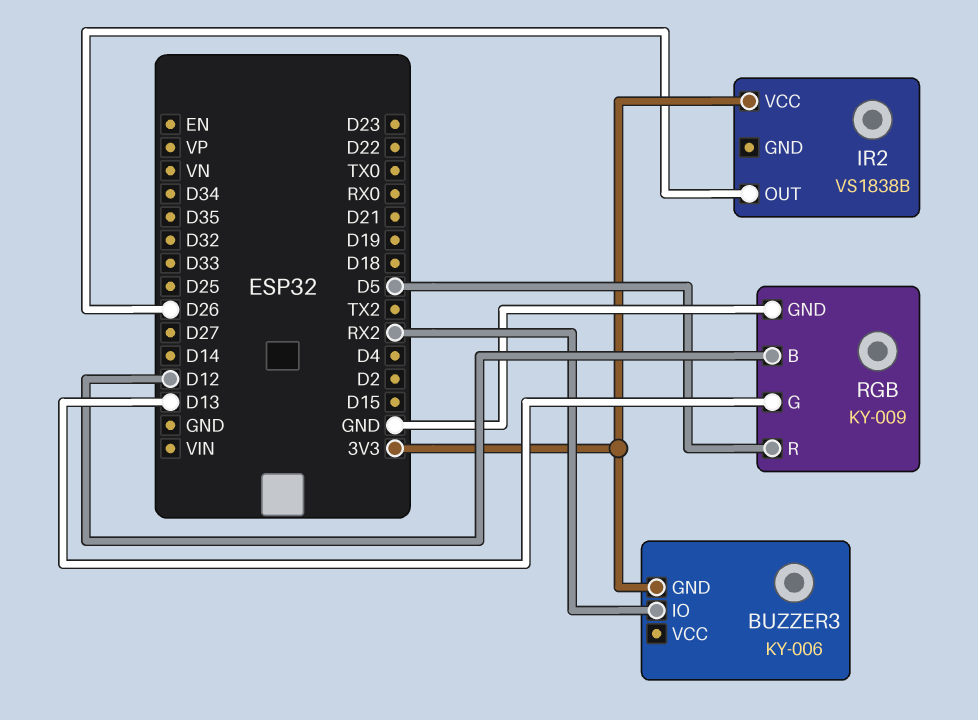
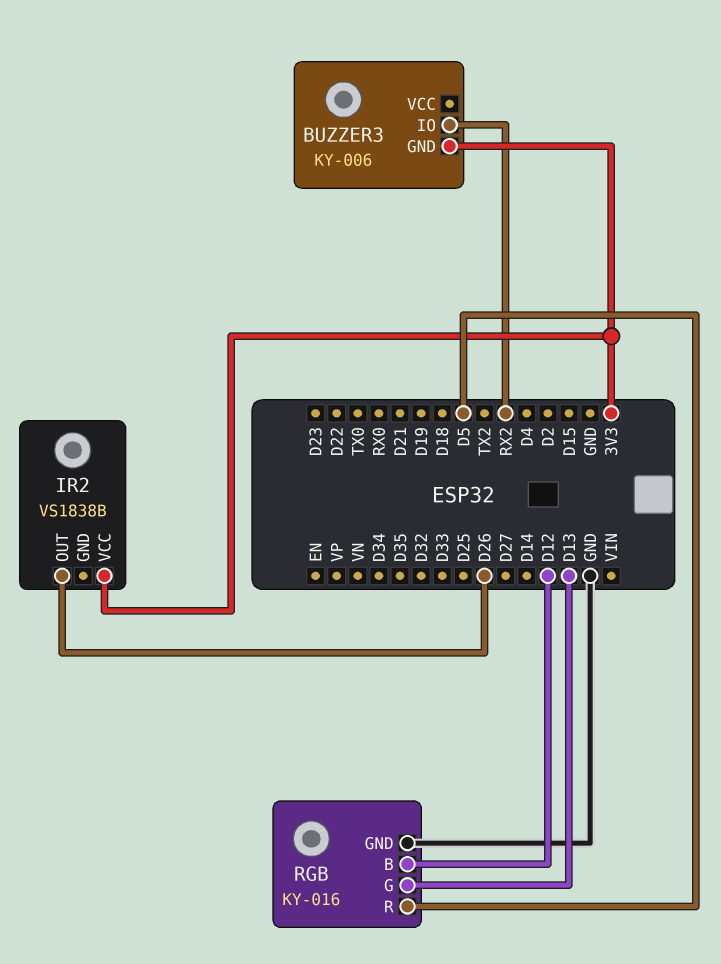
RGB: KY-009 -> KY-016

